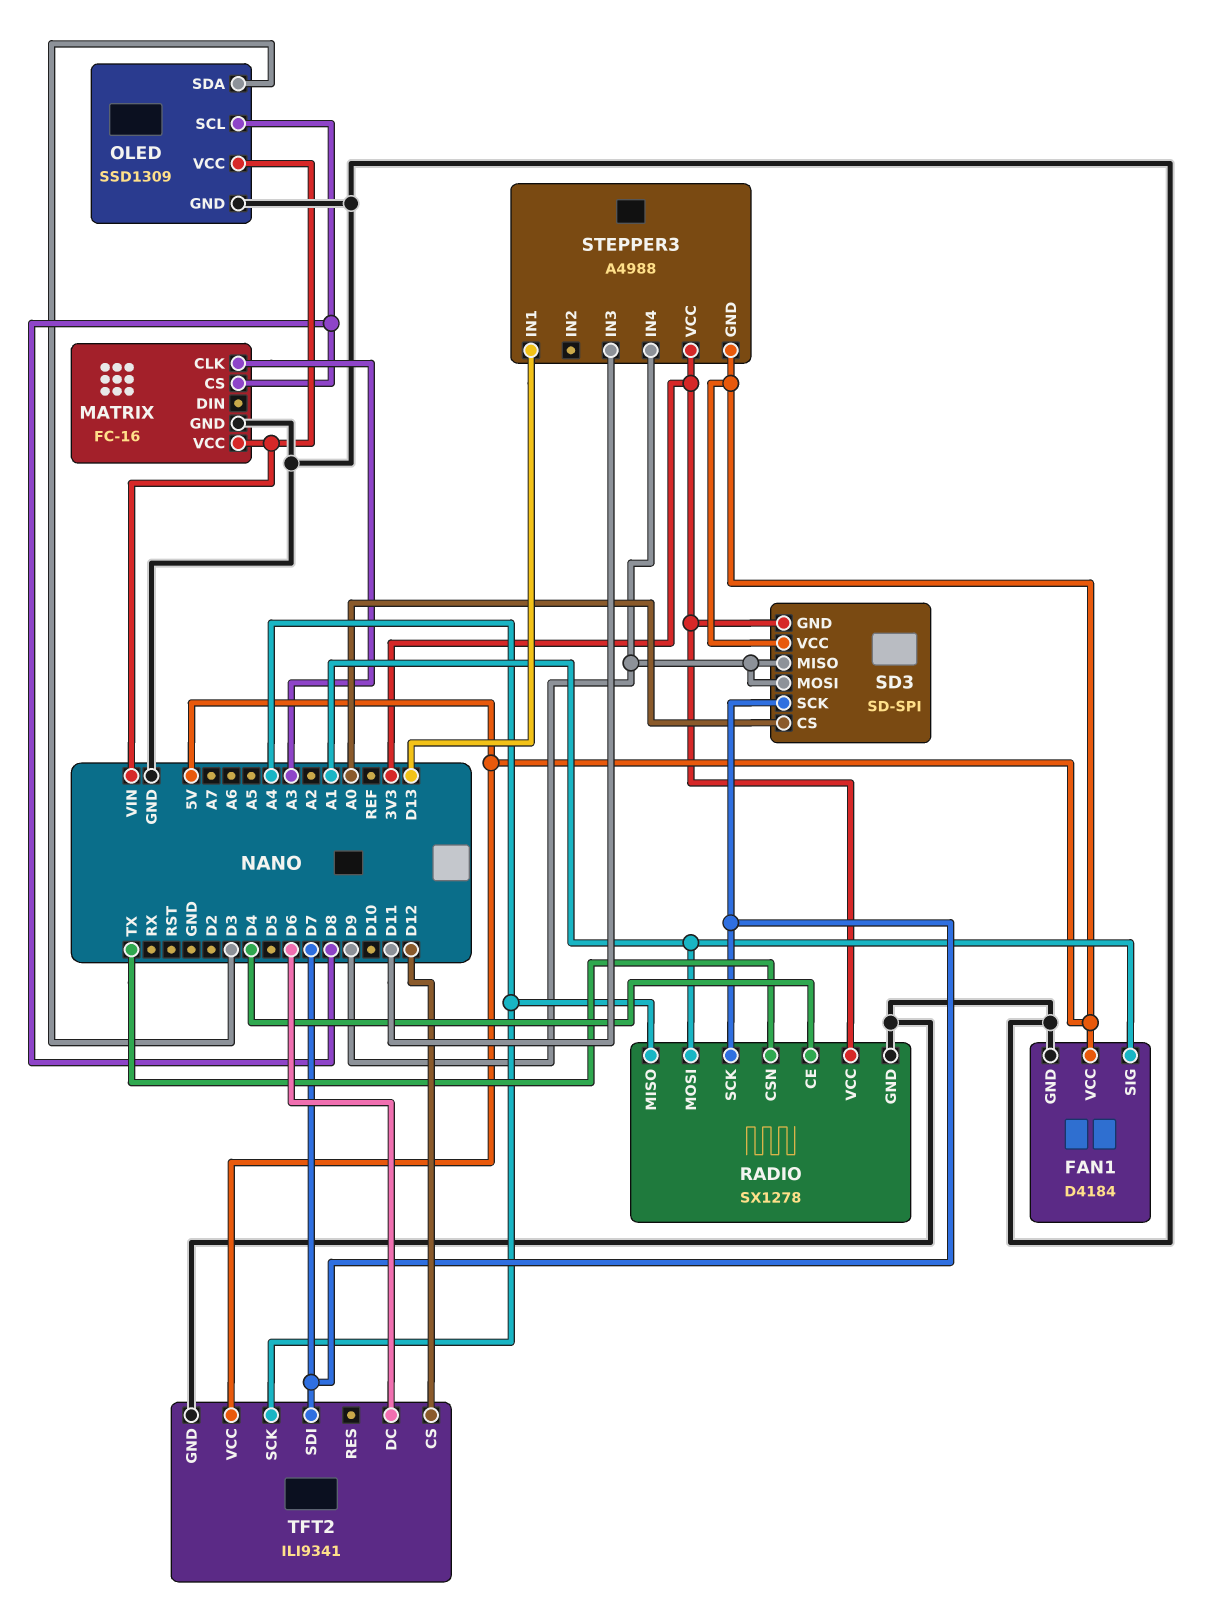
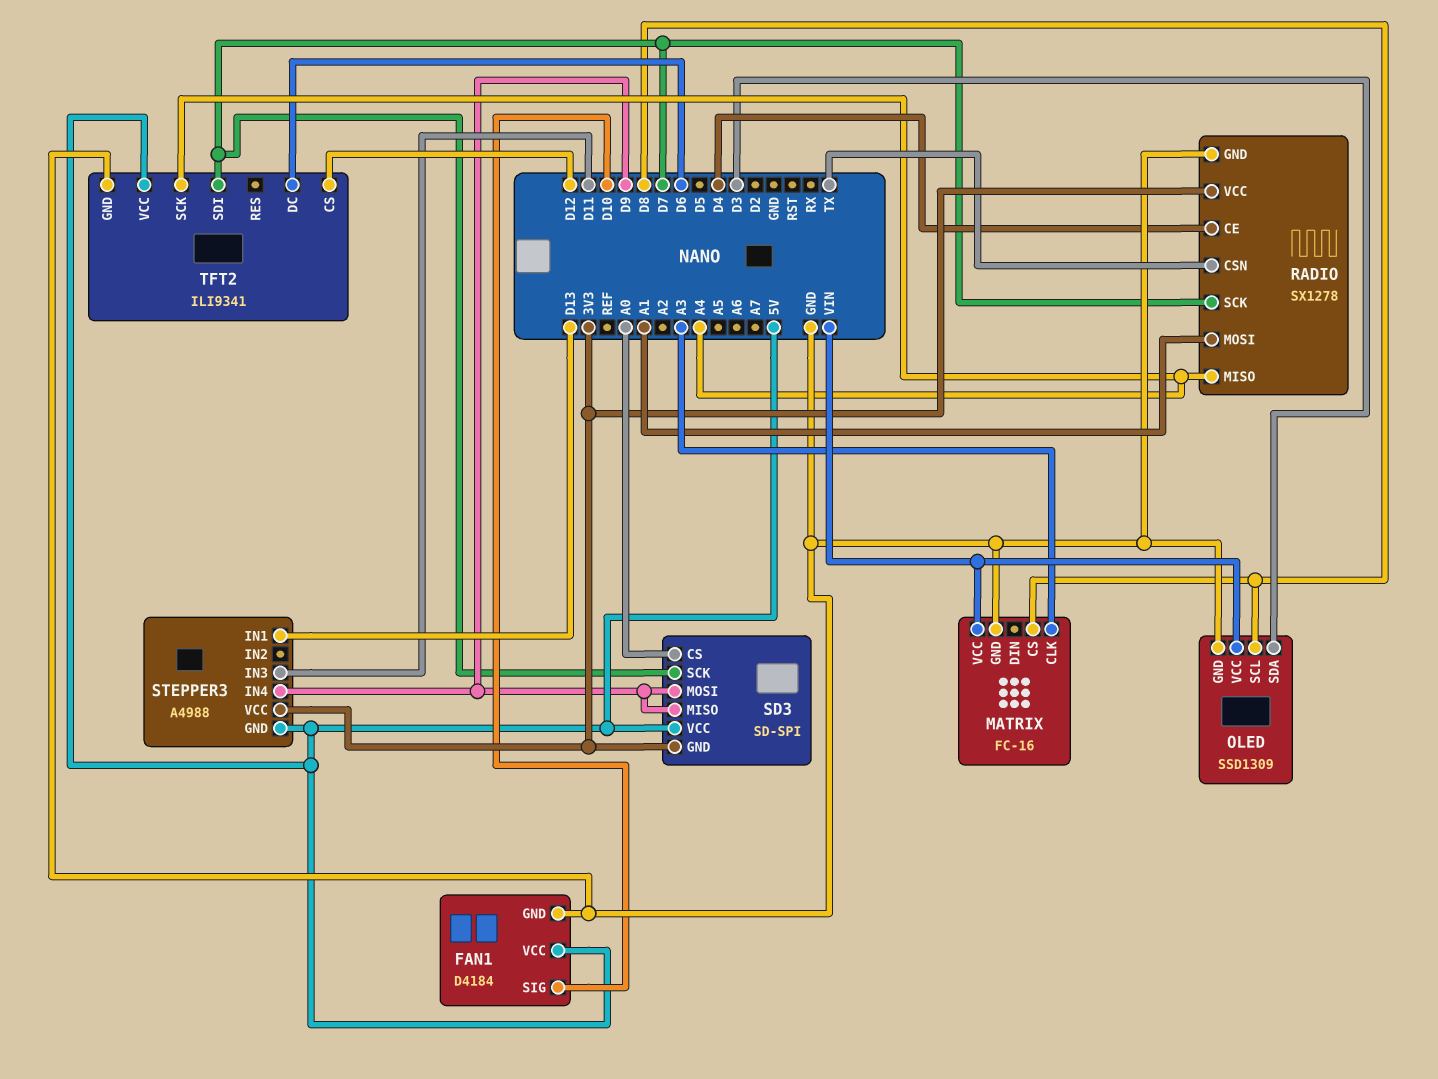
FAN1 pin SIG: A1 -> D10

